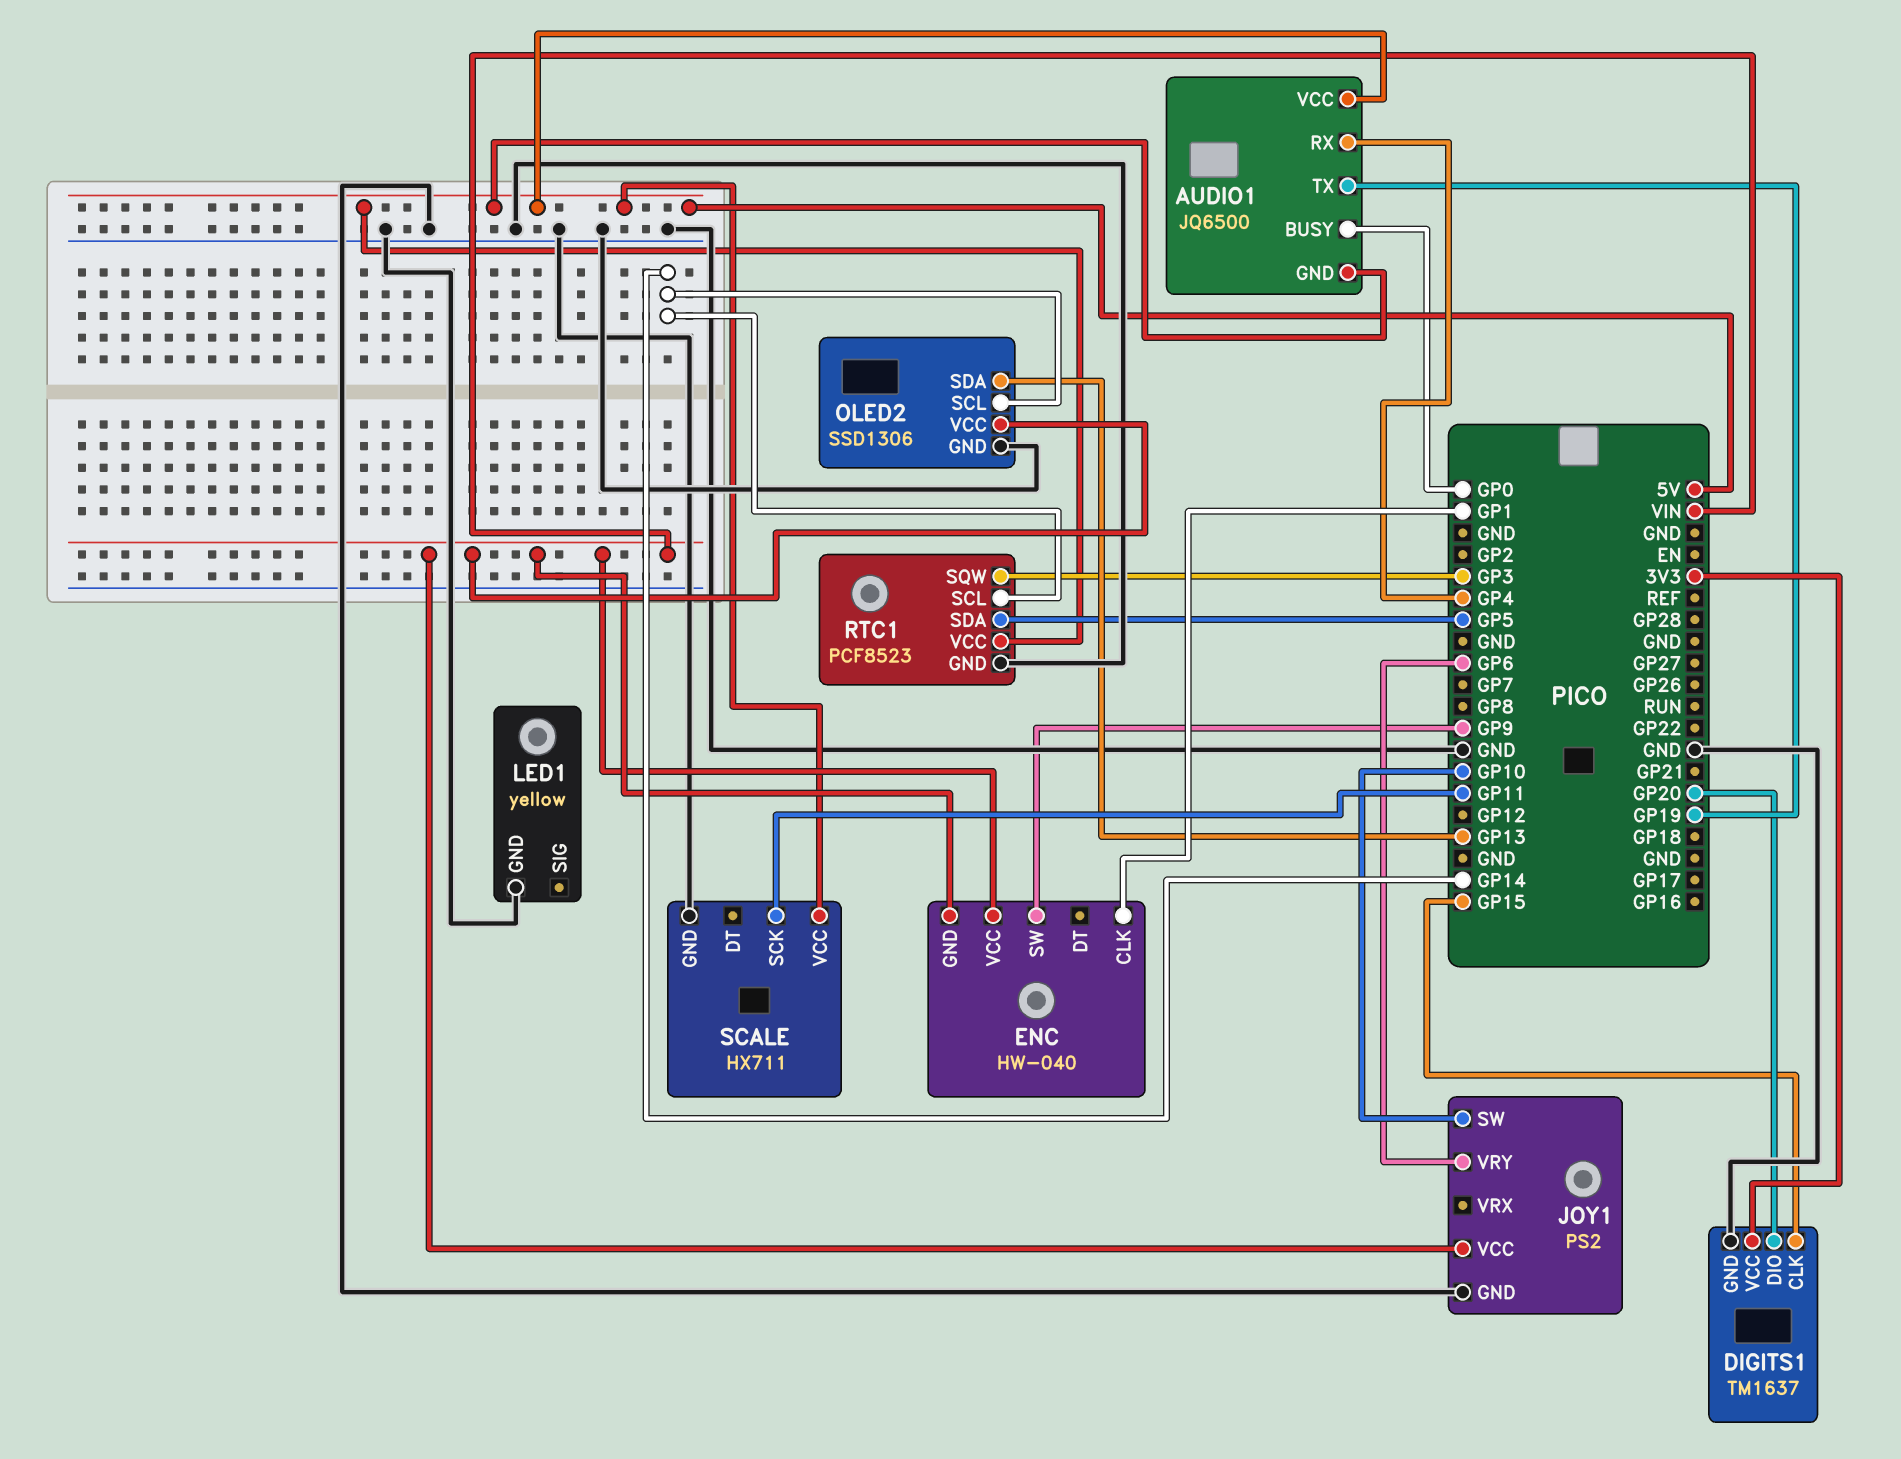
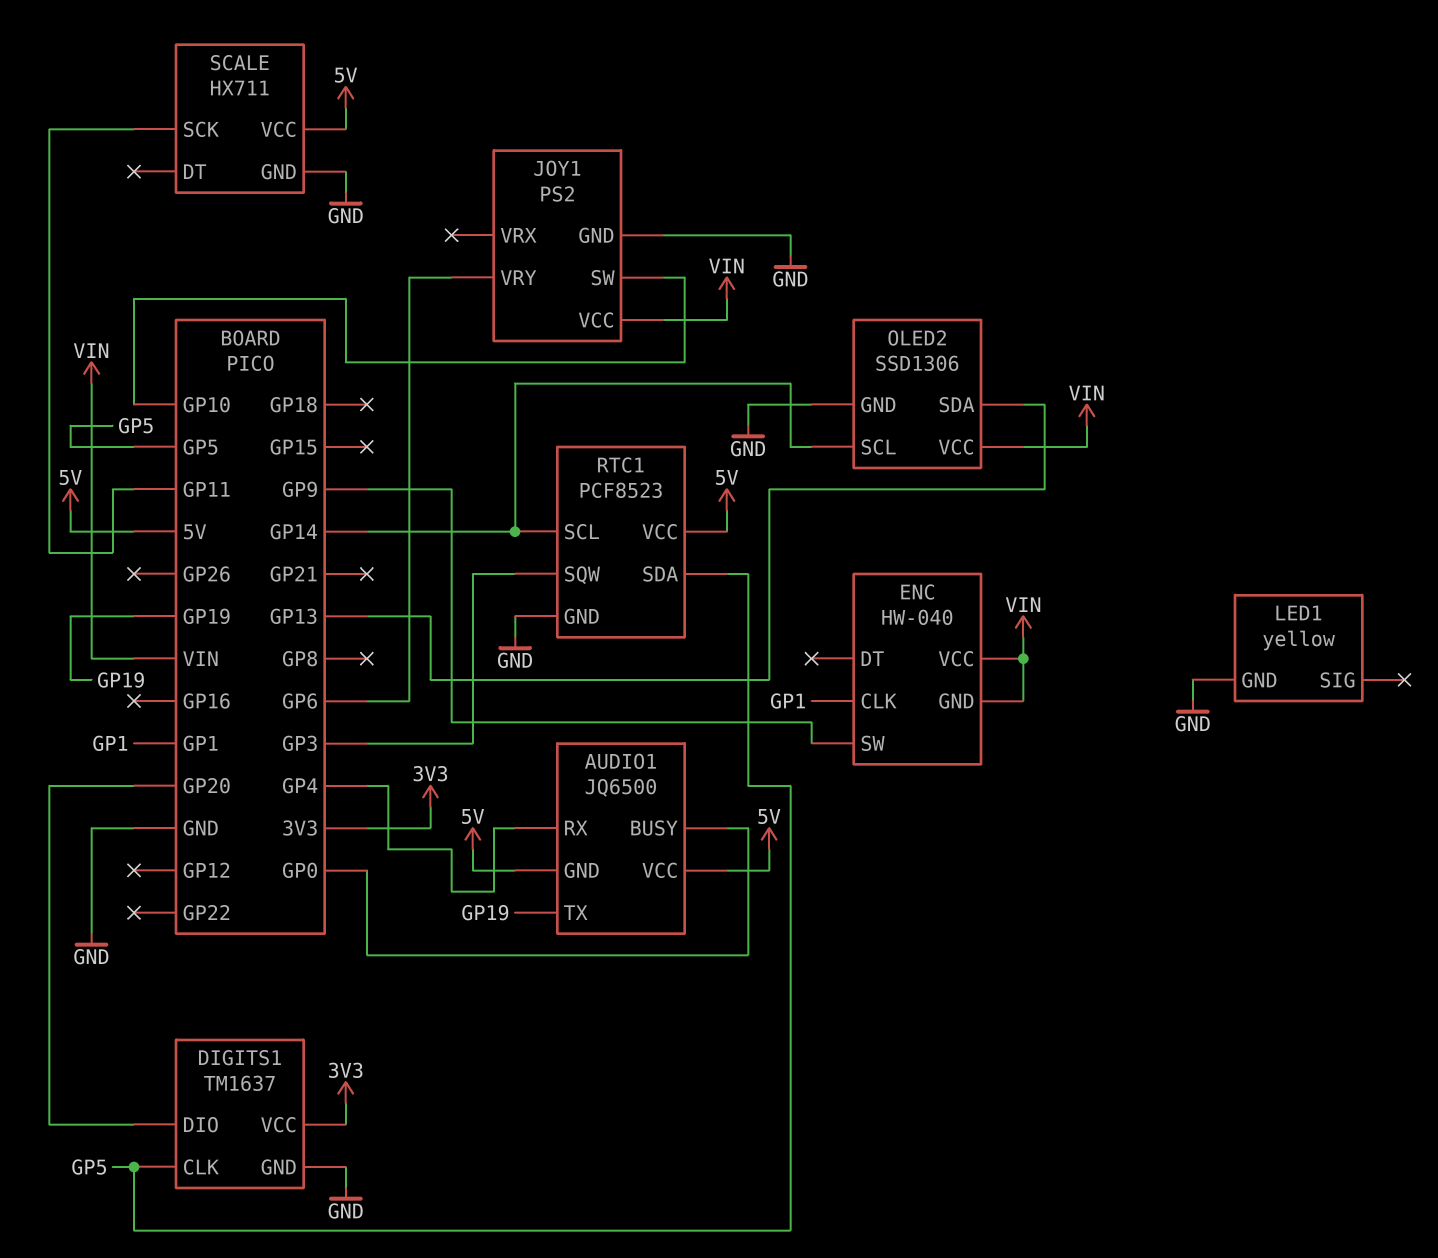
DIGITS1 pin CLK: GP15 -> GP5

